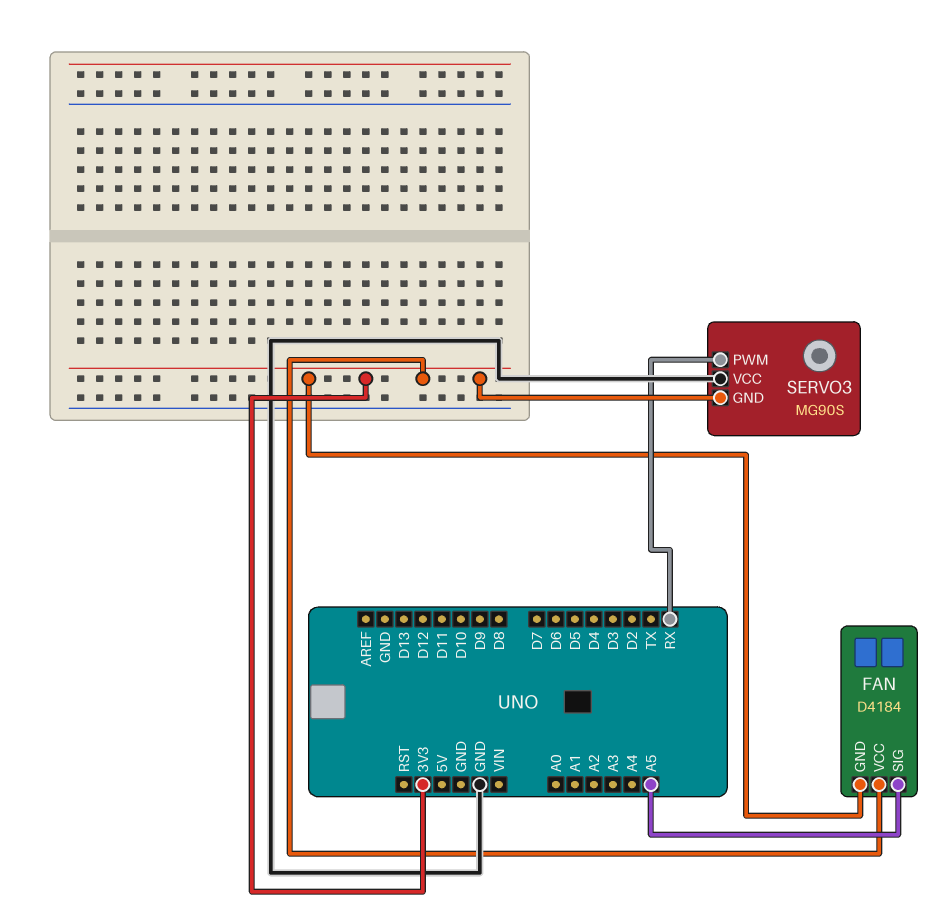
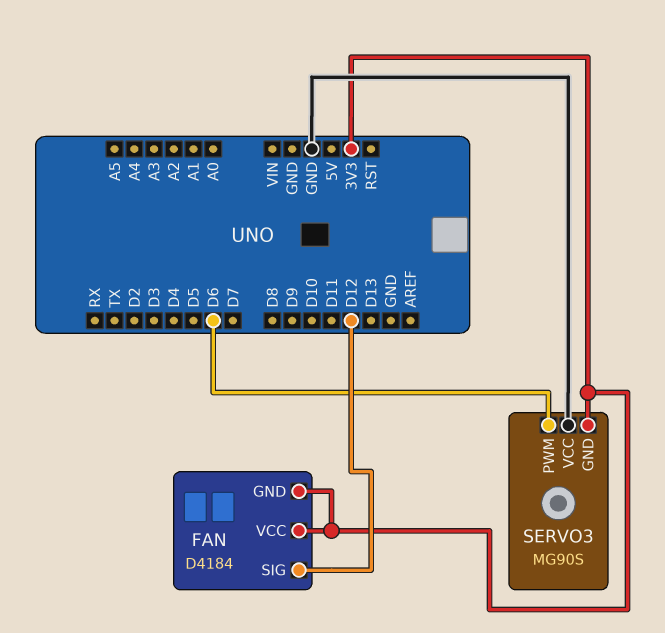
FAN pin SIG: A5 -> D12
SERVO3 pin PWM: RX -> D6

